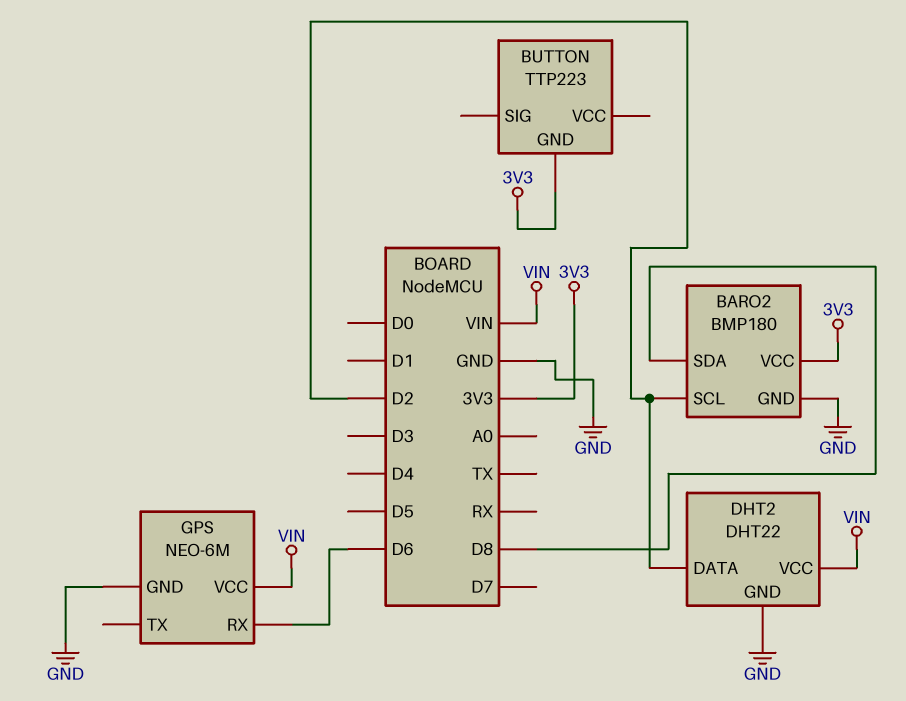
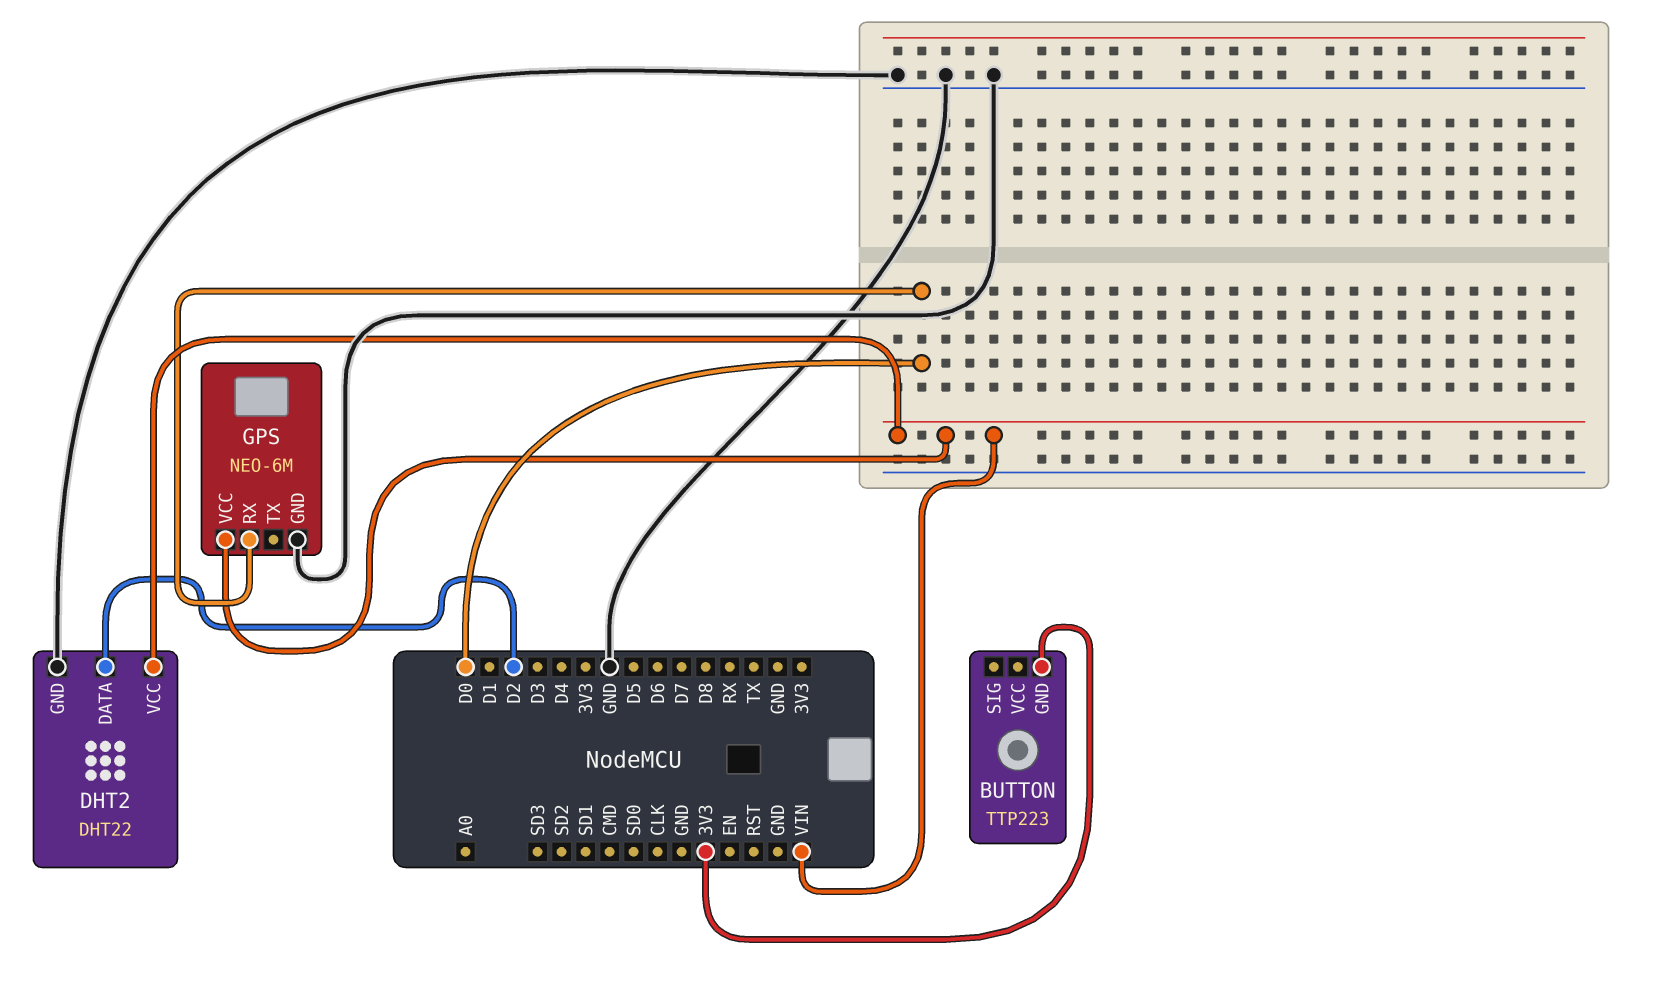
BARO2: BMP180 -> none
BARO2 pin GND: GND -> none
BARO2 pin SCL: D2 -> none
BARO2 pin SDA: D8 -> none
BARO2 pin VCC: 3V3 -> none
GPS pin RX: D6 -> D0

